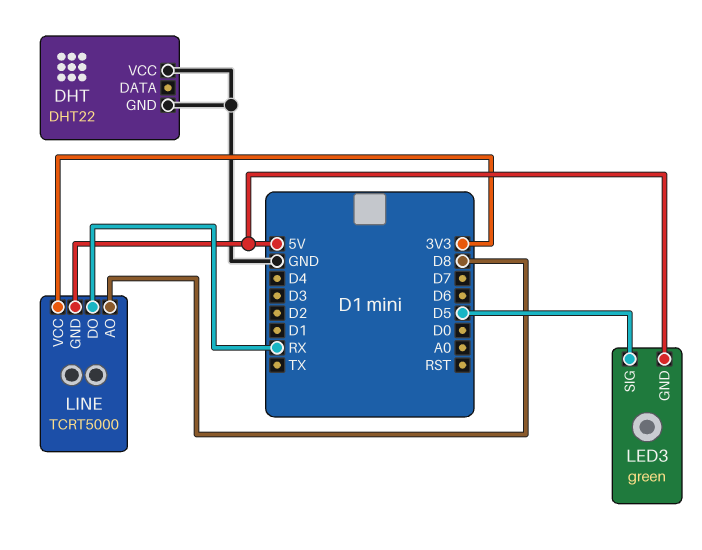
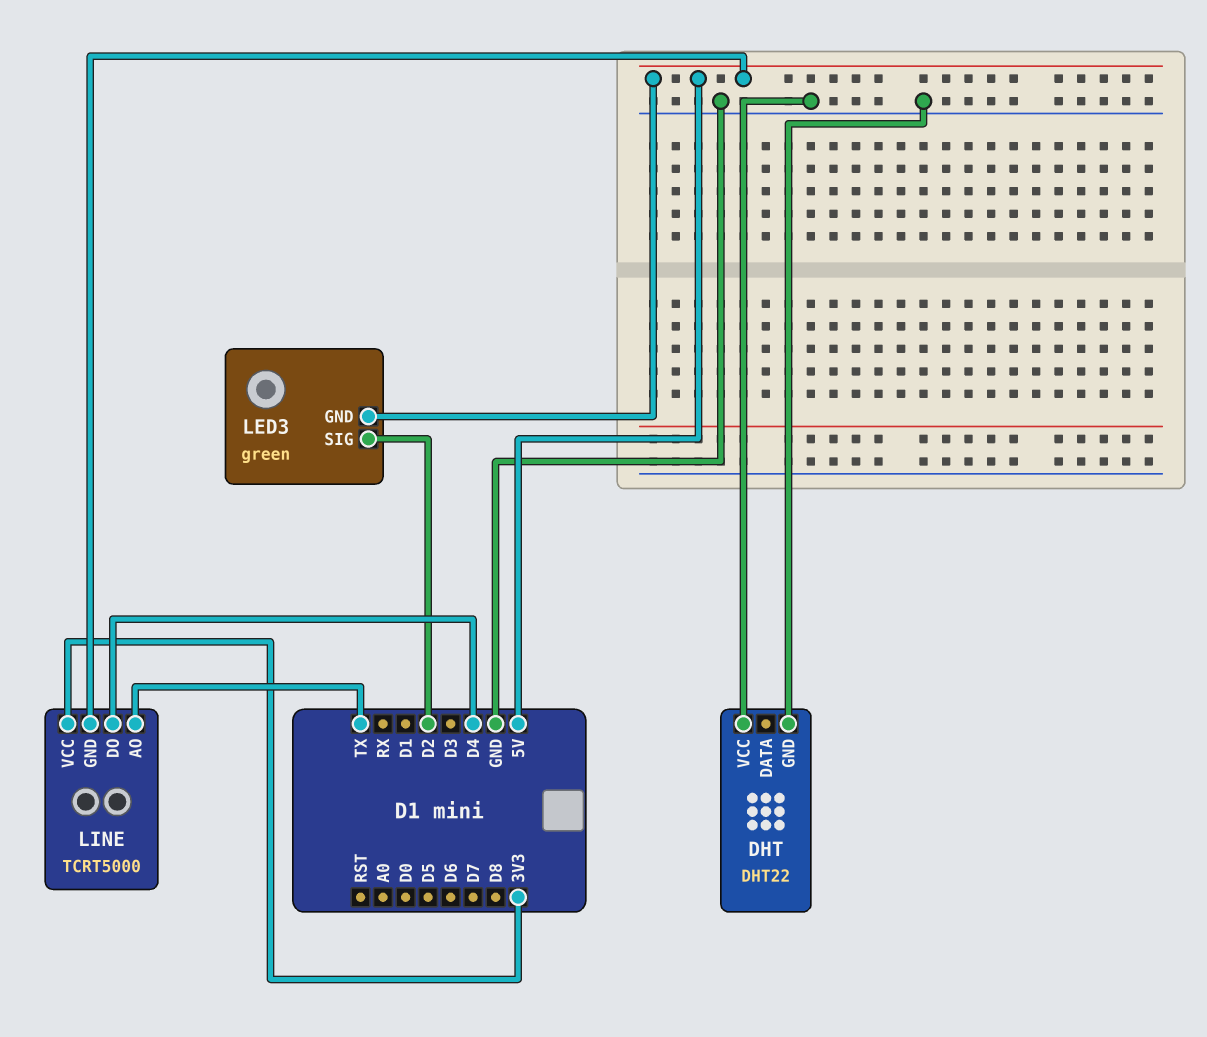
LED3 pin SIG: D5 -> D2
LINE pin AO: D8 -> TX
LINE pin DO: RX -> D4

